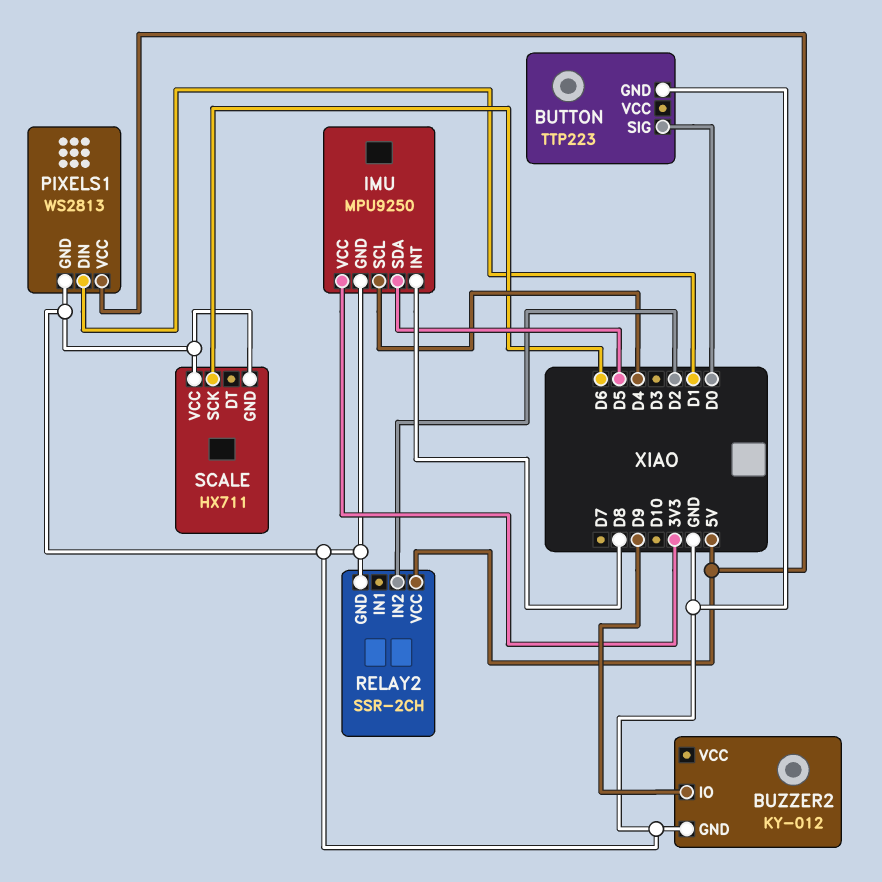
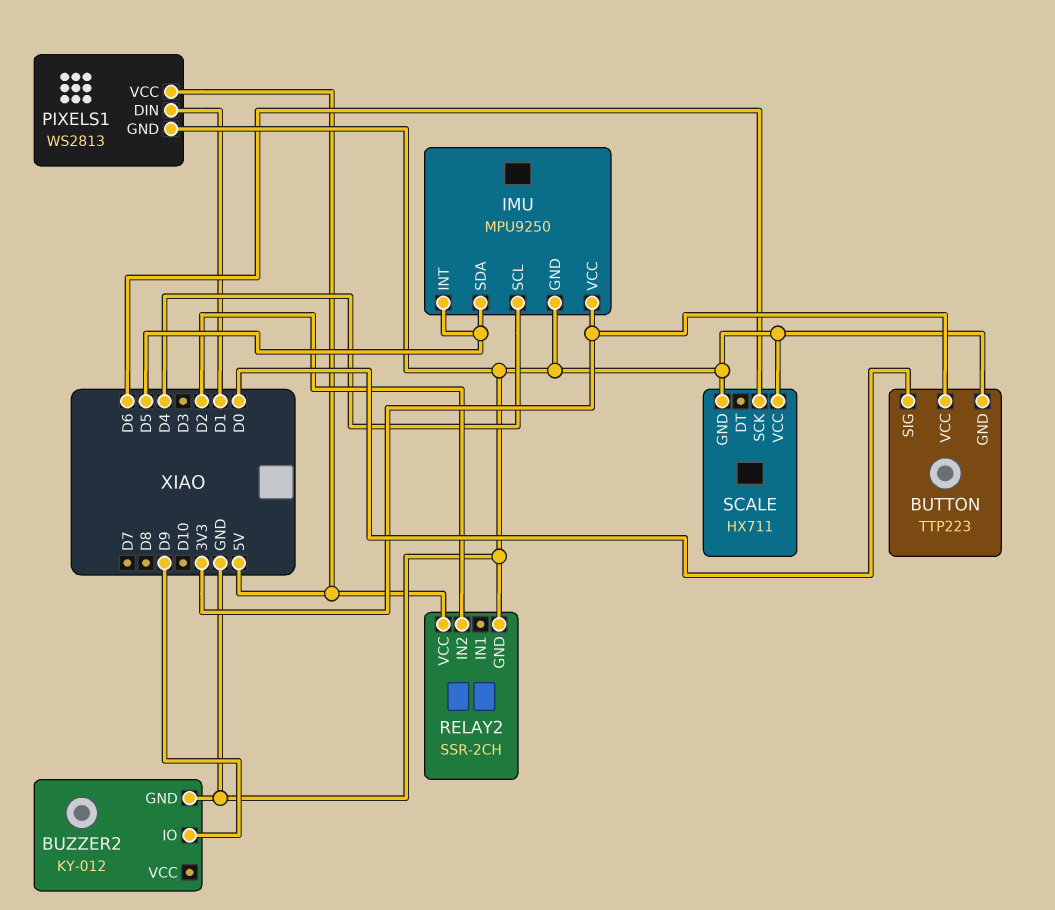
BUTTON pin VCC: none -> 3V3
IMU pin INT: D8 -> D5

